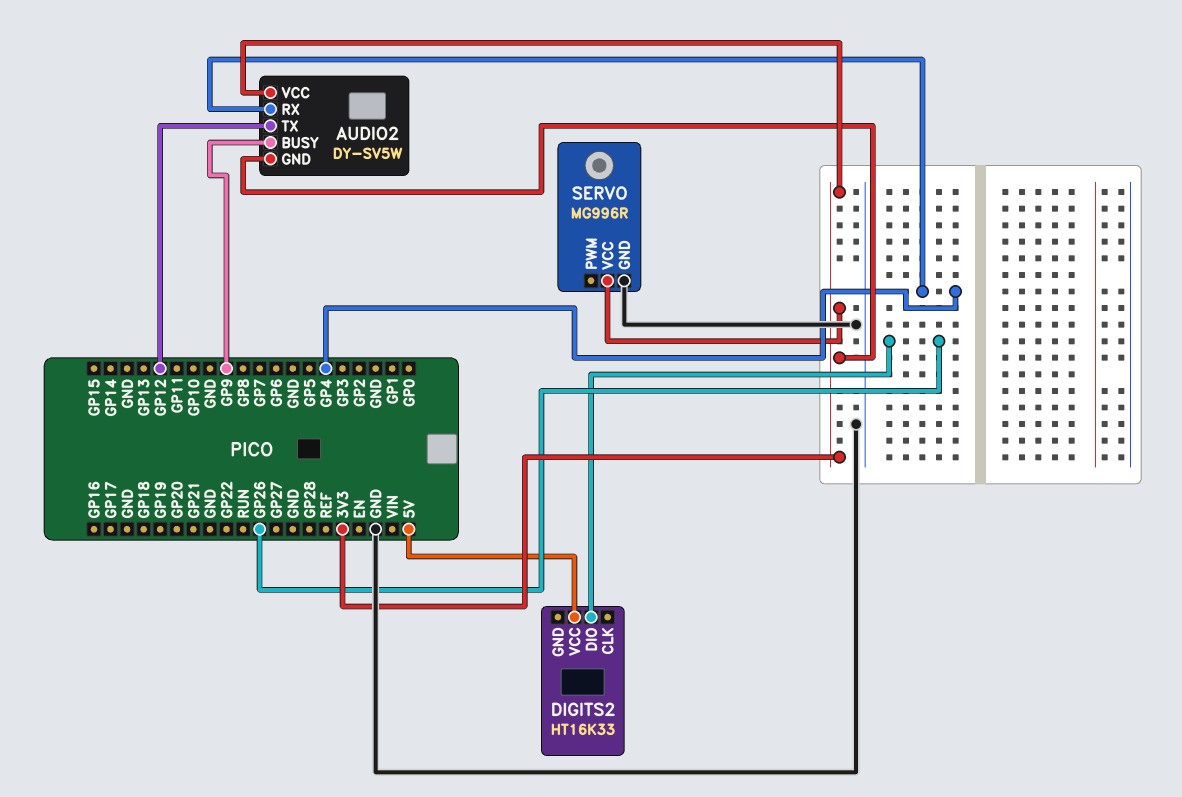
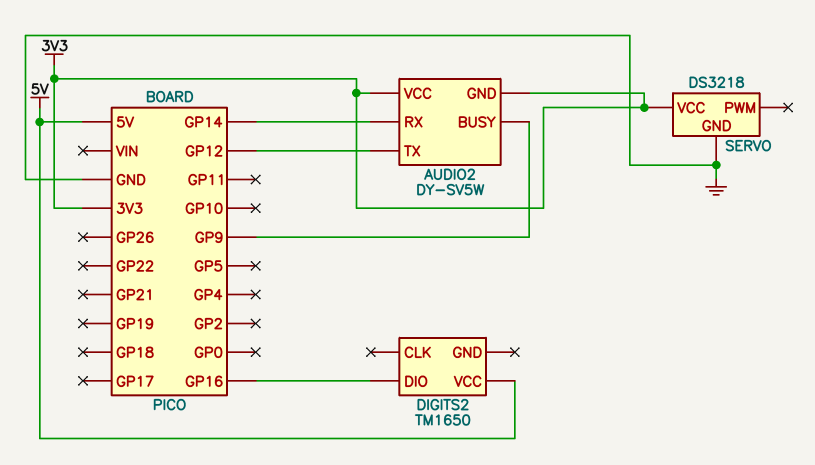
AUDIO2 pin RX: GP4 -> GP14
DIGITS2: HT16K33 -> TM1650
DIGITS2 pin DIO: GP26 -> GP16
SERVO: MG996R -> DS3218

